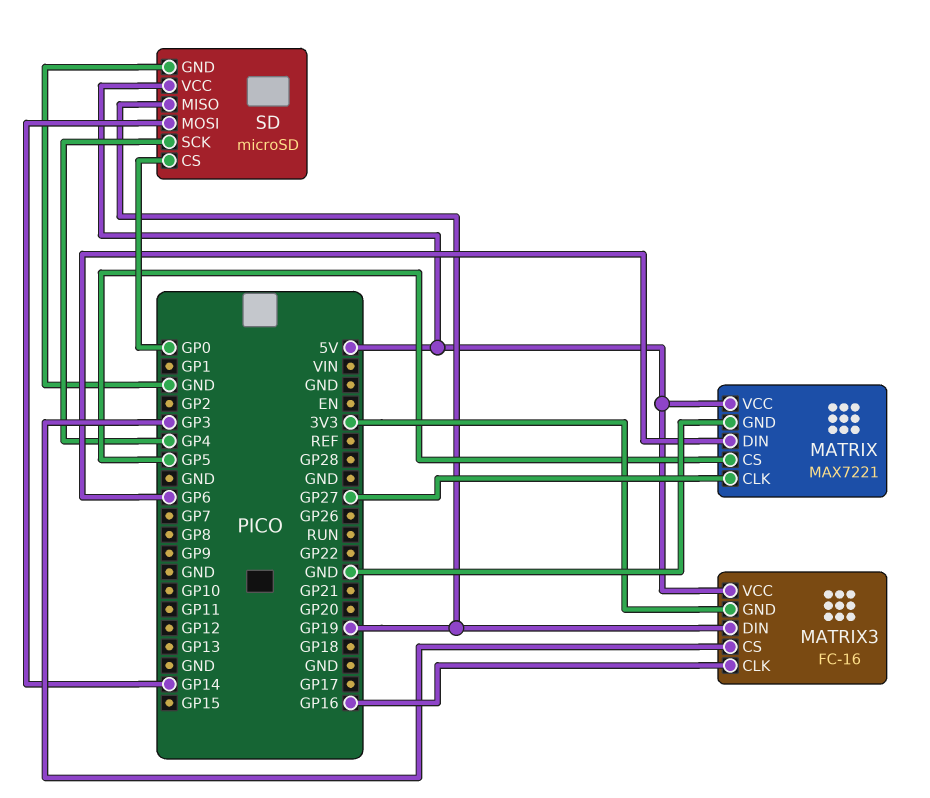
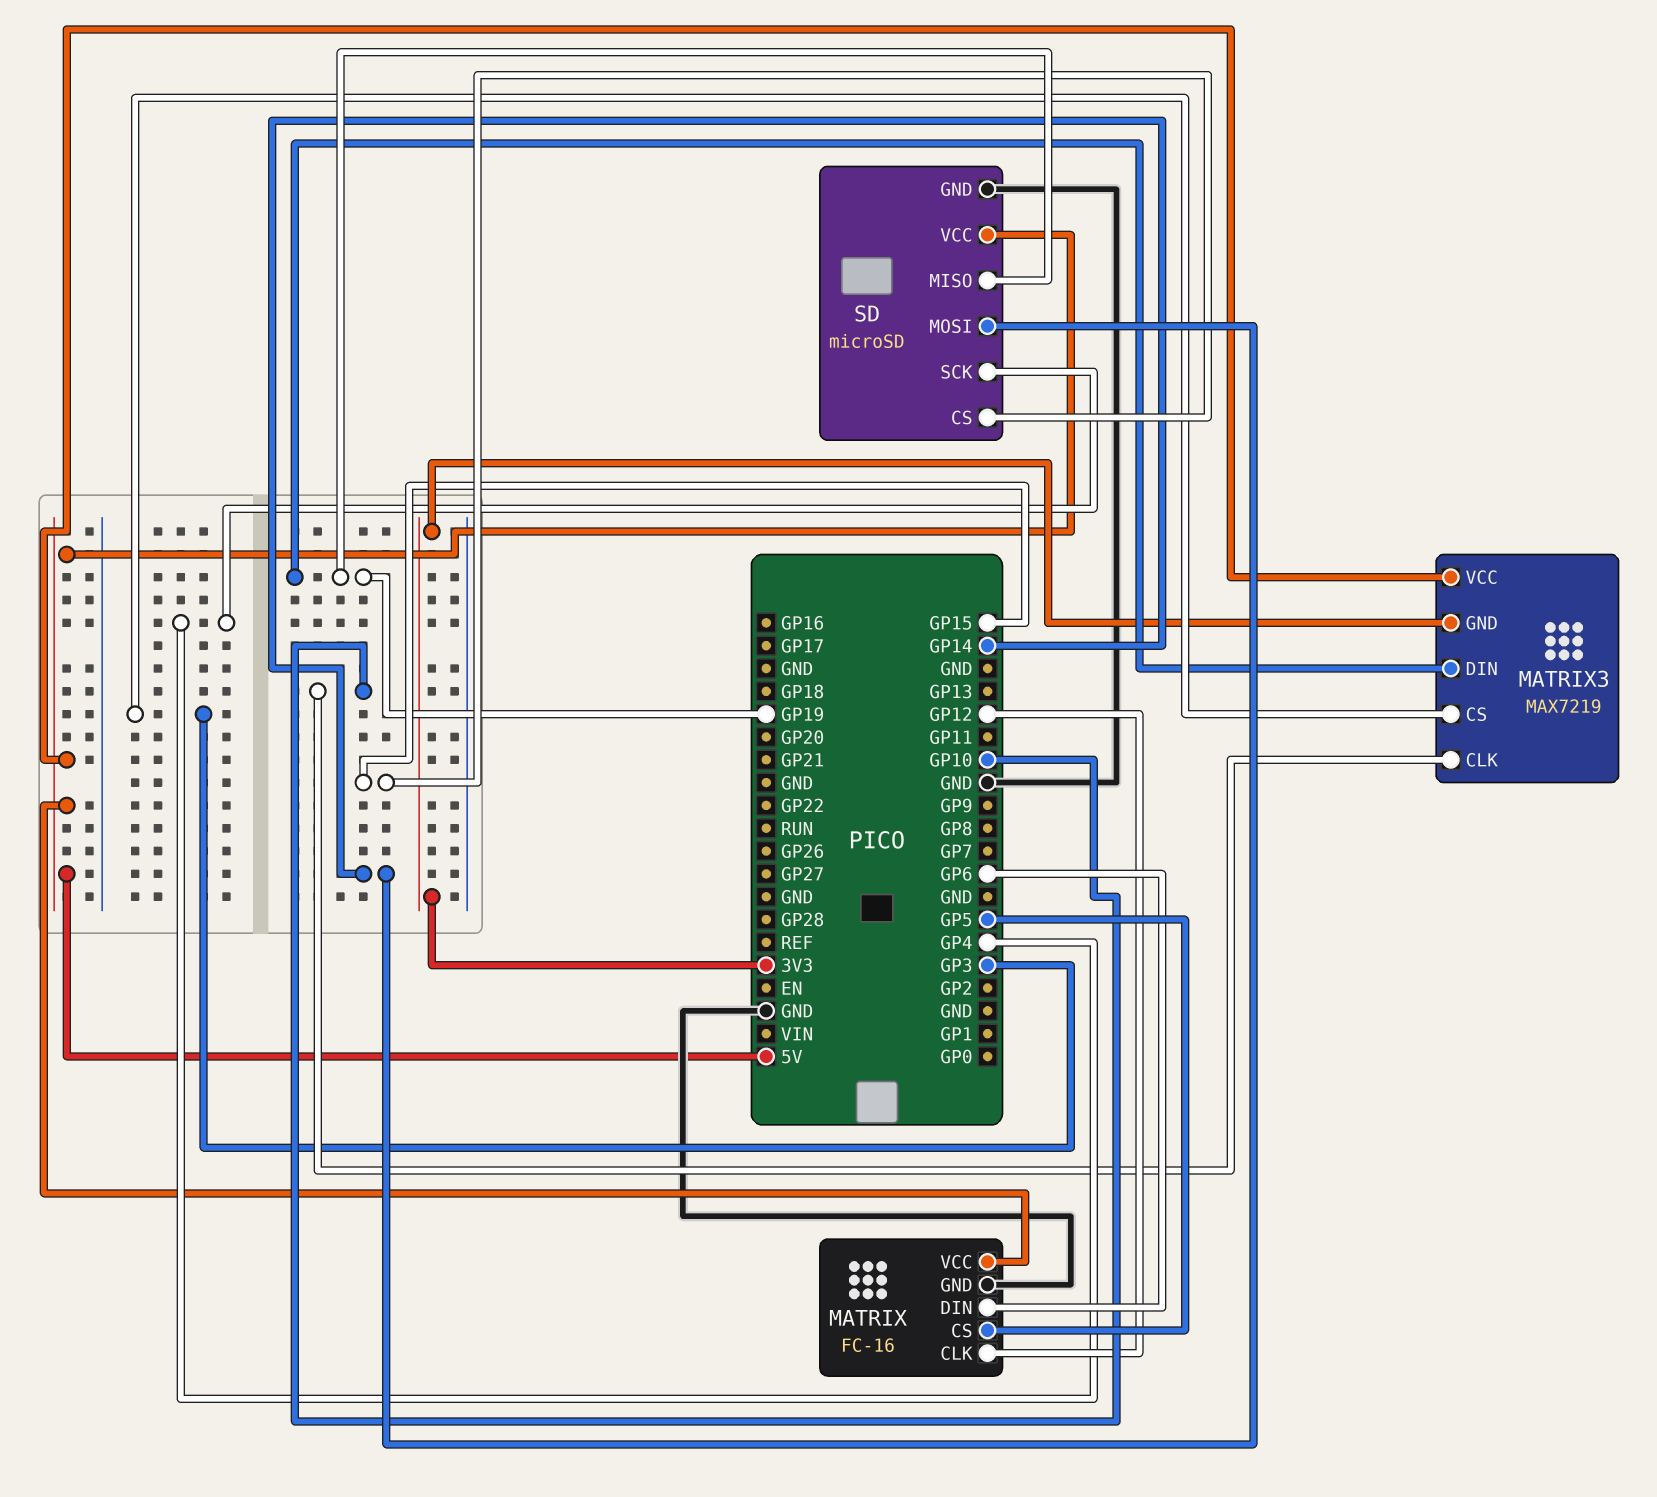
MATRIX: MAX7221 -> FC-16
MATRIX pin CLK: GP27 -> GP12
MATRIX3: FC-16 -> MAX7219
MATRIX3 pin CLK: GP16 -> GP10
SD pin CS: GP0 -> GP15

